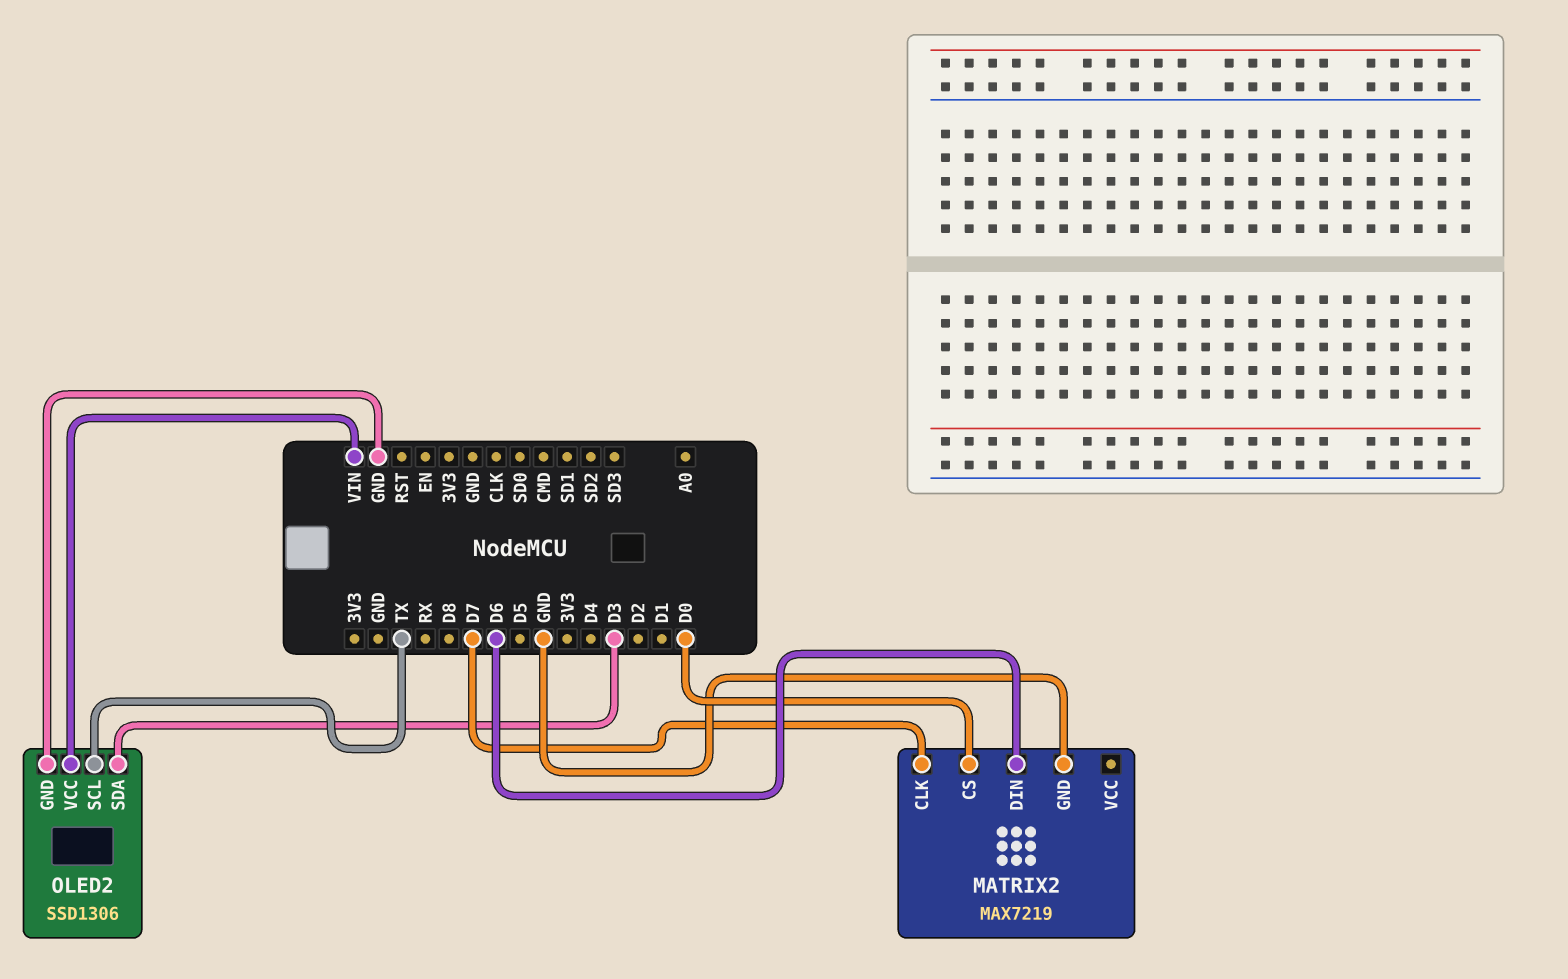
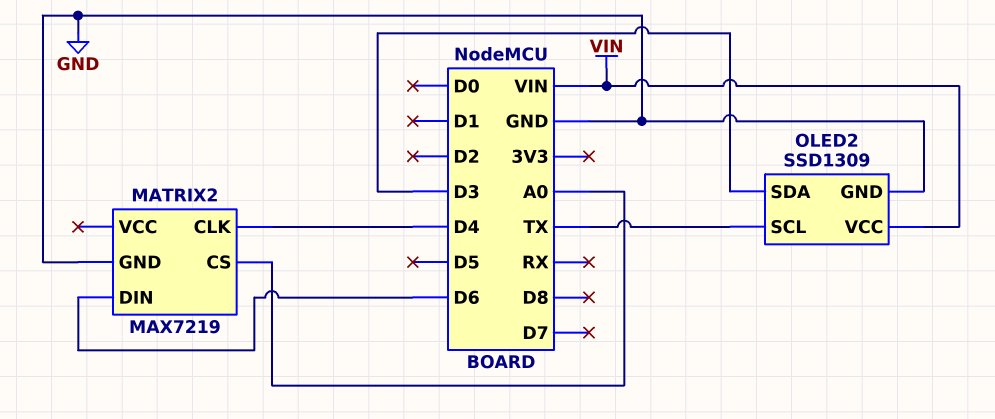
MATRIX2 pin CLK: D7 -> D4
MATRIX2 pin CS: D0 -> A0
OLED2: SSD1306 -> SSD1309

